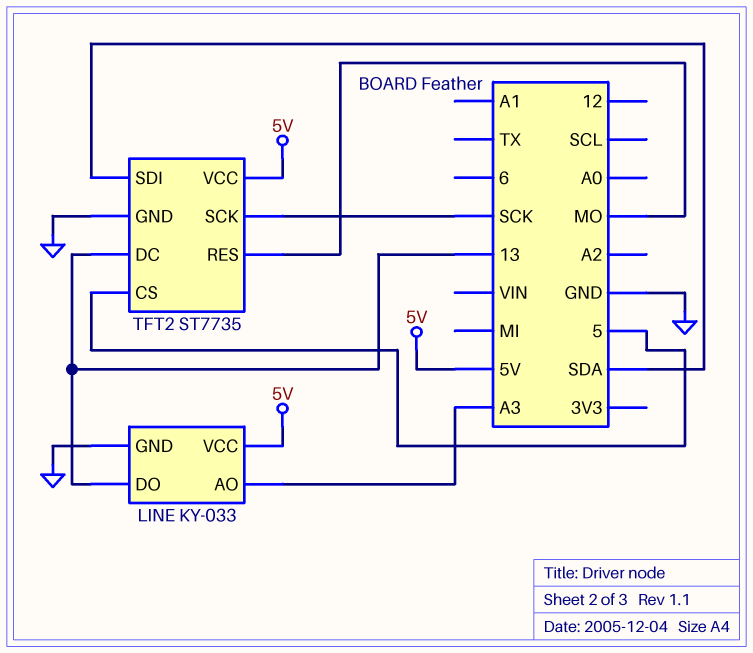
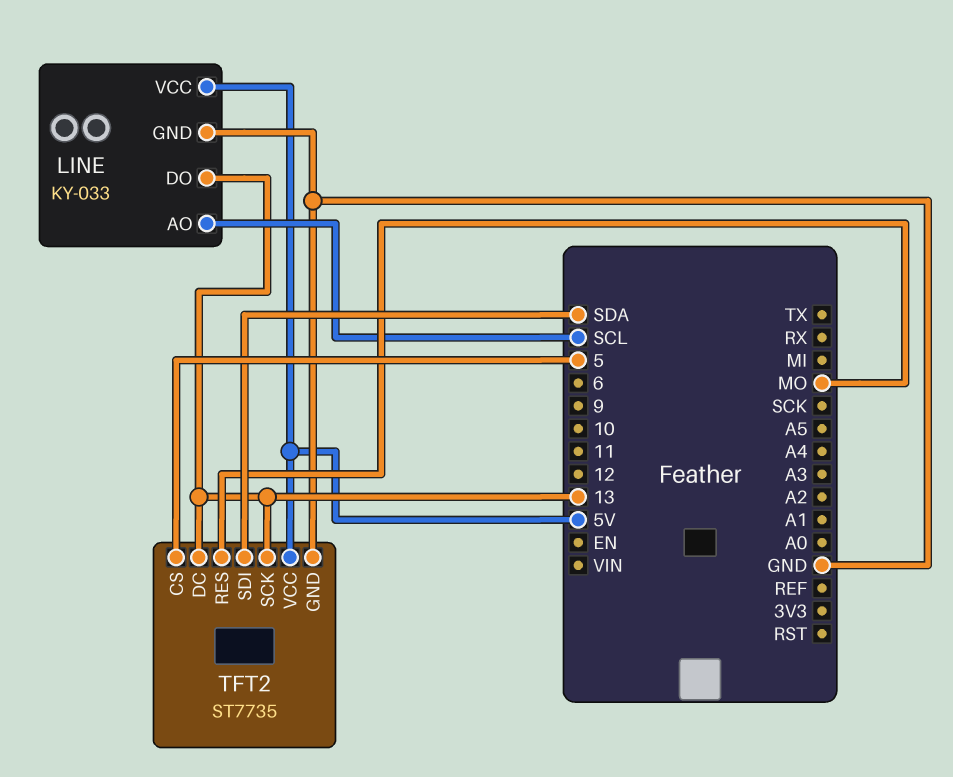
LINE pin AO: A3 -> SCL
TFT2 pin SCK: SCK -> 13

